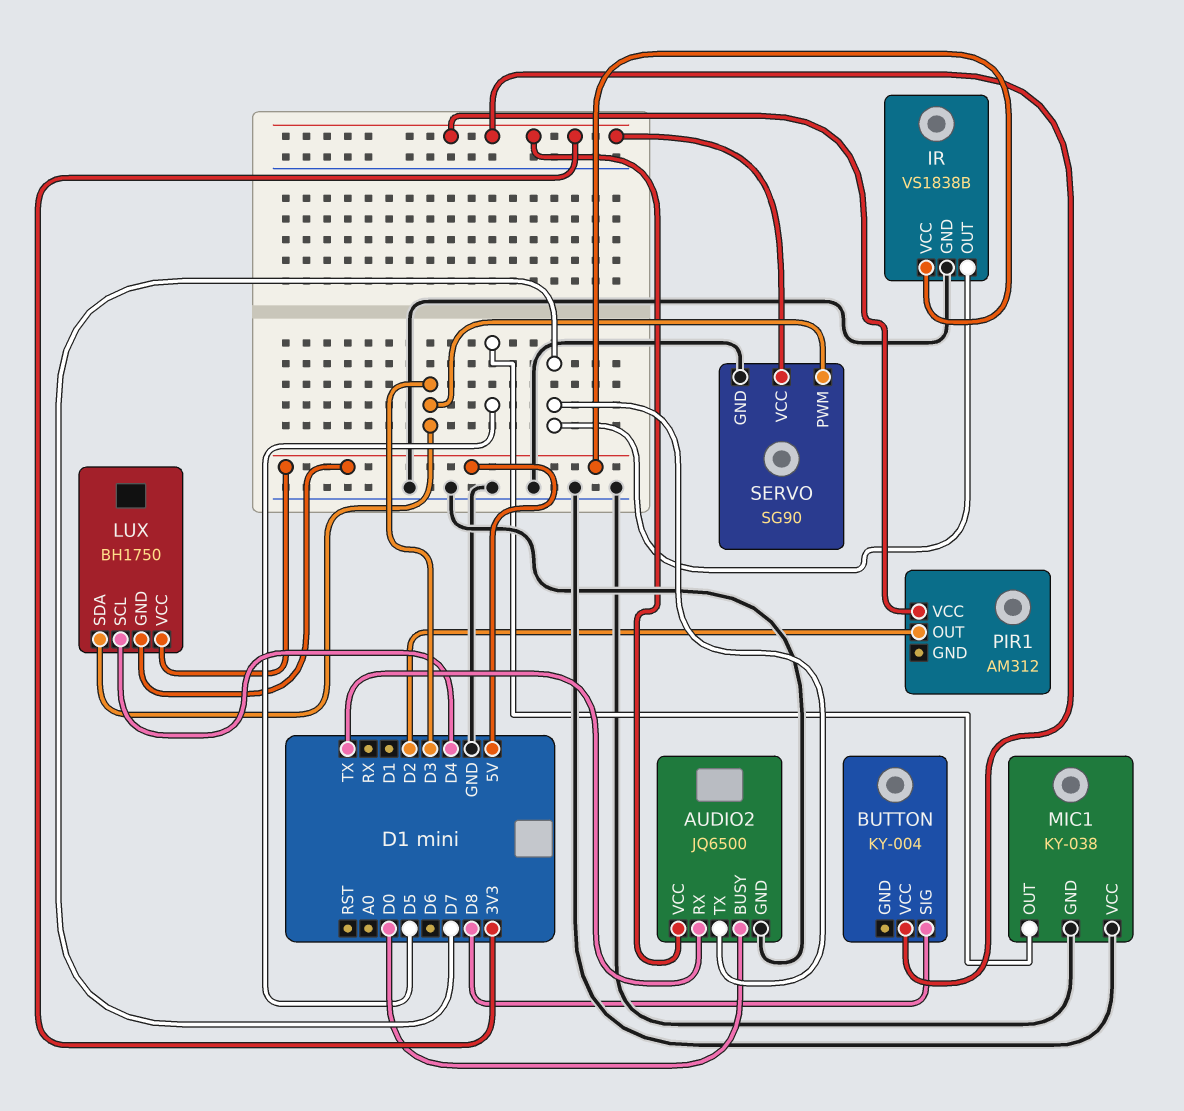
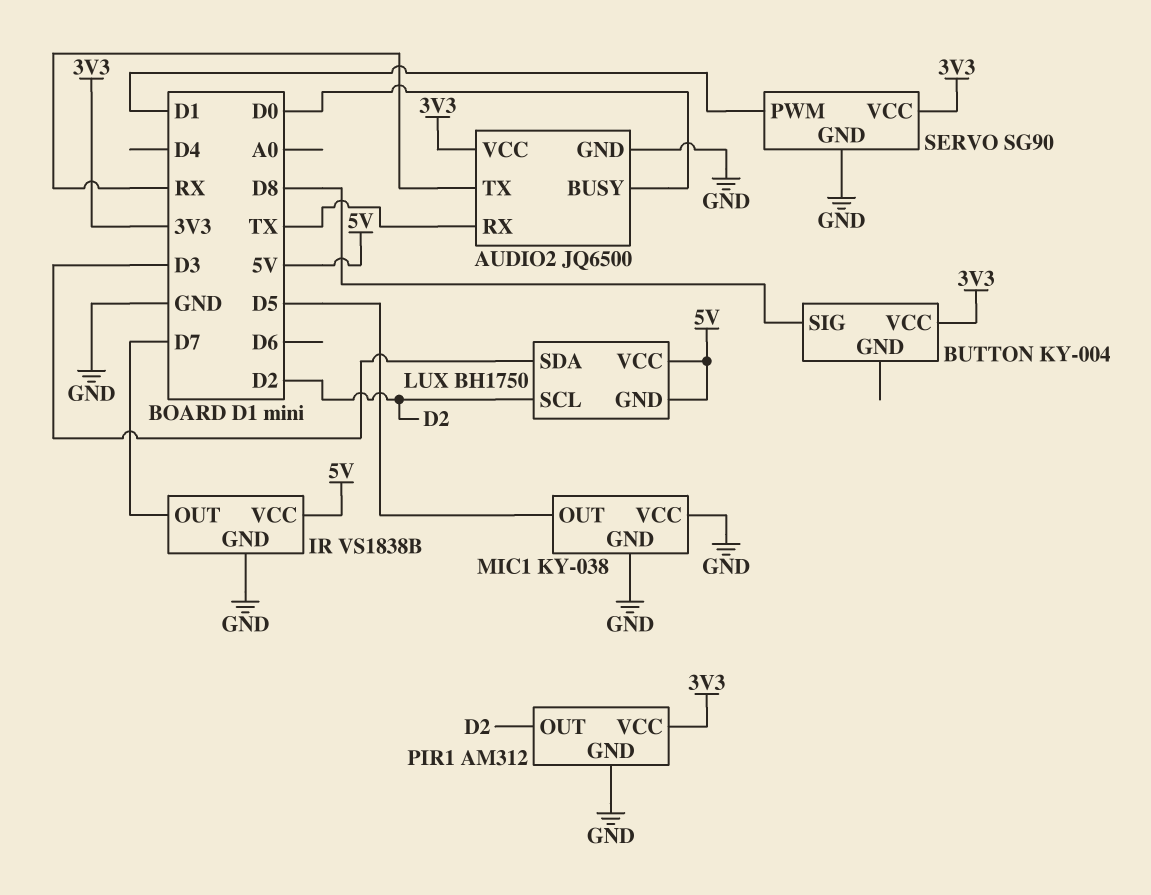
AUDIO2 pin TX: D7 -> RX
LUX pin SCL: D4 -> D2
PIR1 pin GND: none -> GND
SERVO pin PWM: D3 -> D1

